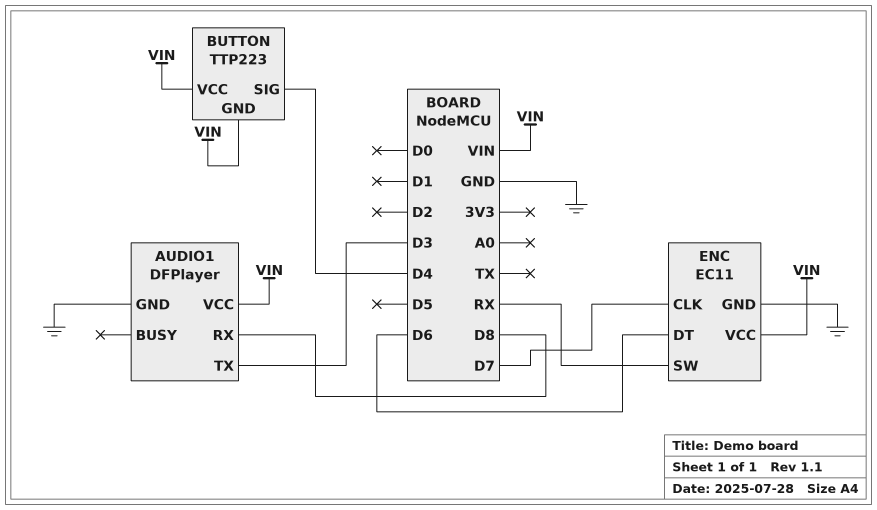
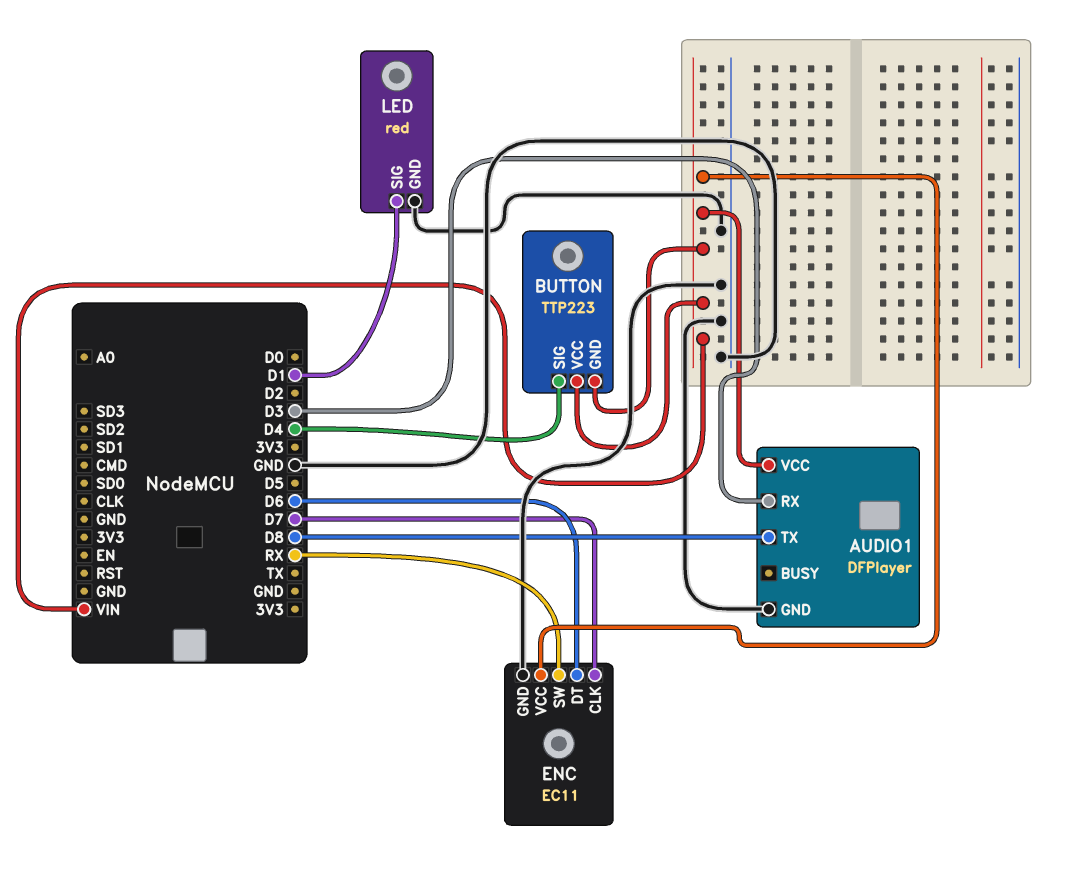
AUDIO1 pin RX: D8 -> D3
AUDIO1 pin TX: D3 -> D8
LED: none -> red
LED pin GND: none -> GND
LED pin SIG: none -> D1

